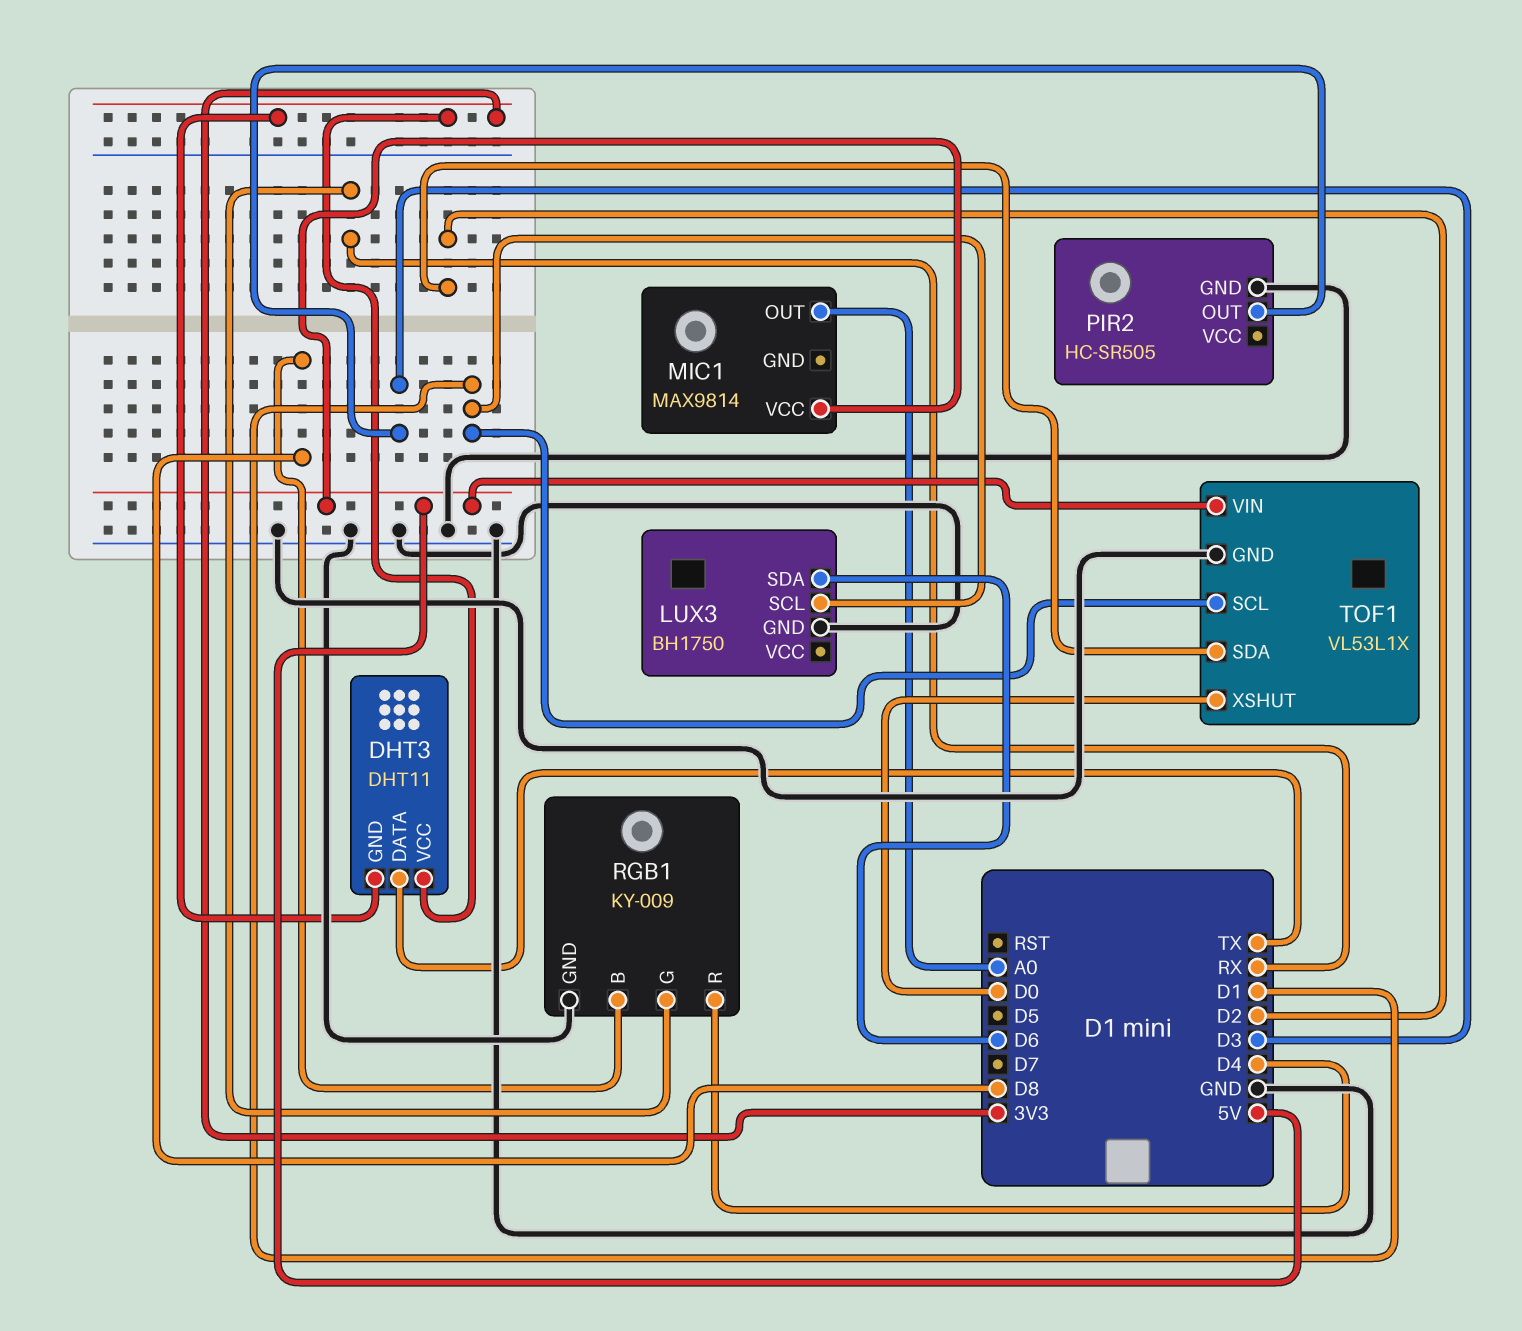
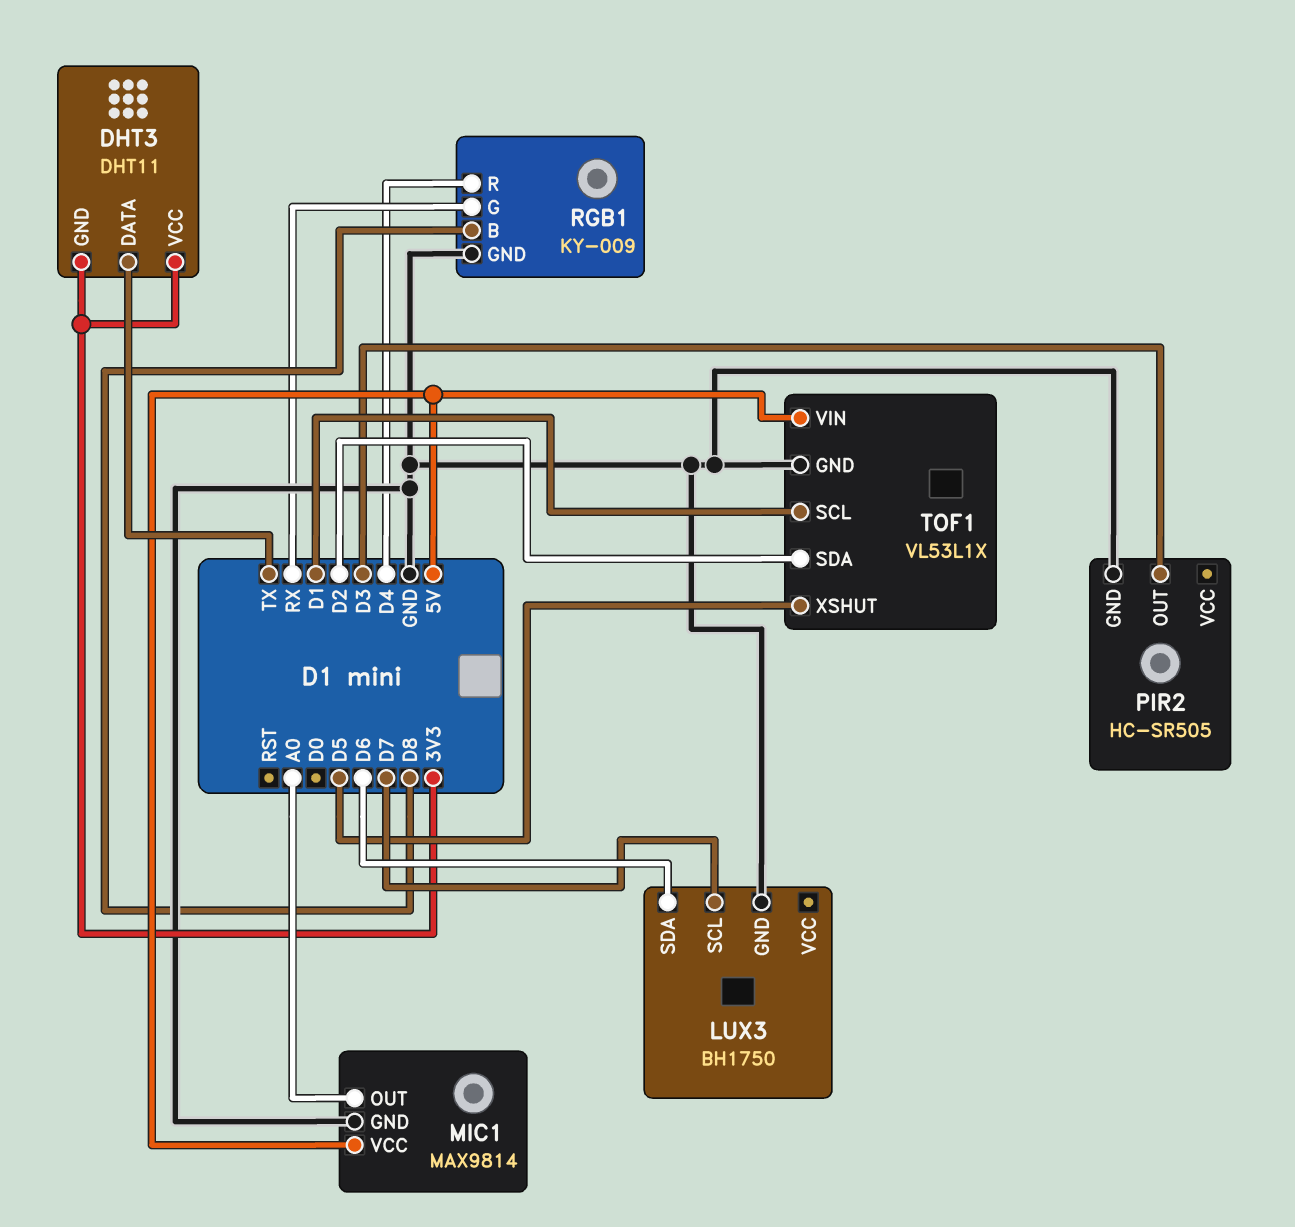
LUX3 pin SCL: D1 -> D7
MIC1 pin GND: none -> GND
TOF1 pin XSHUT: D0 -> D5

